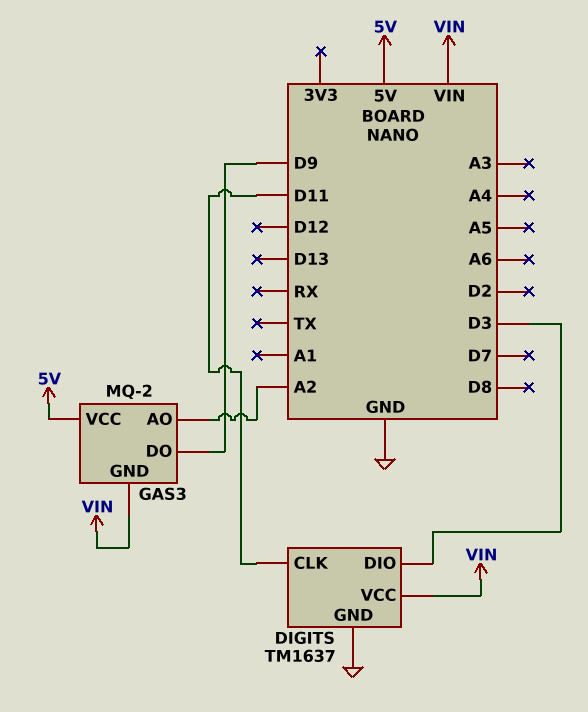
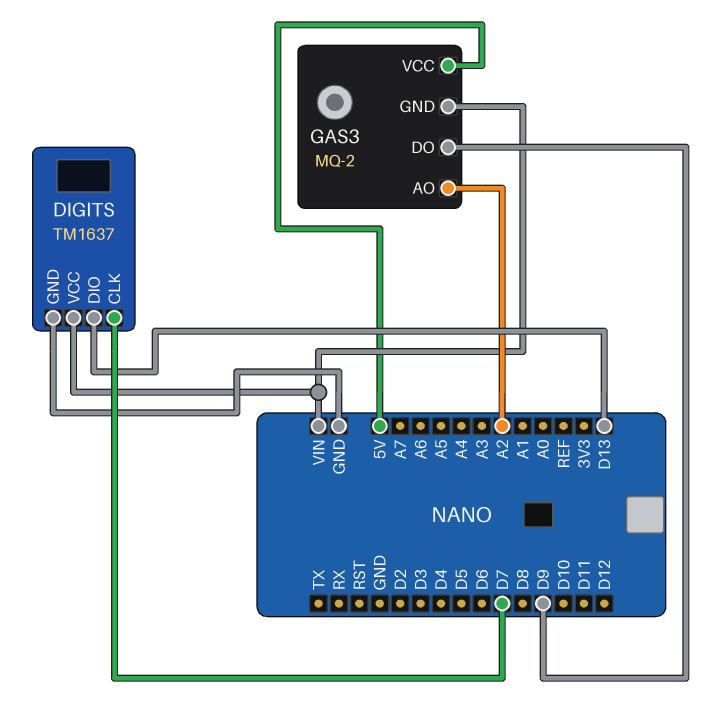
DIGITS pin CLK: D11 -> D7
DIGITS pin DIO: D3 -> D13

